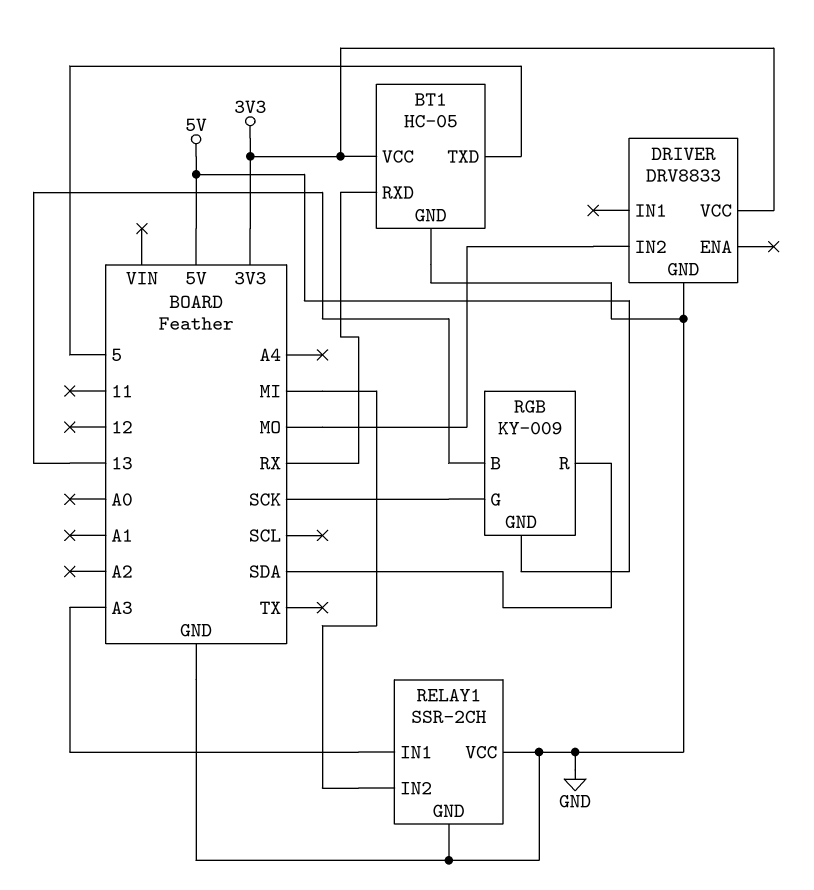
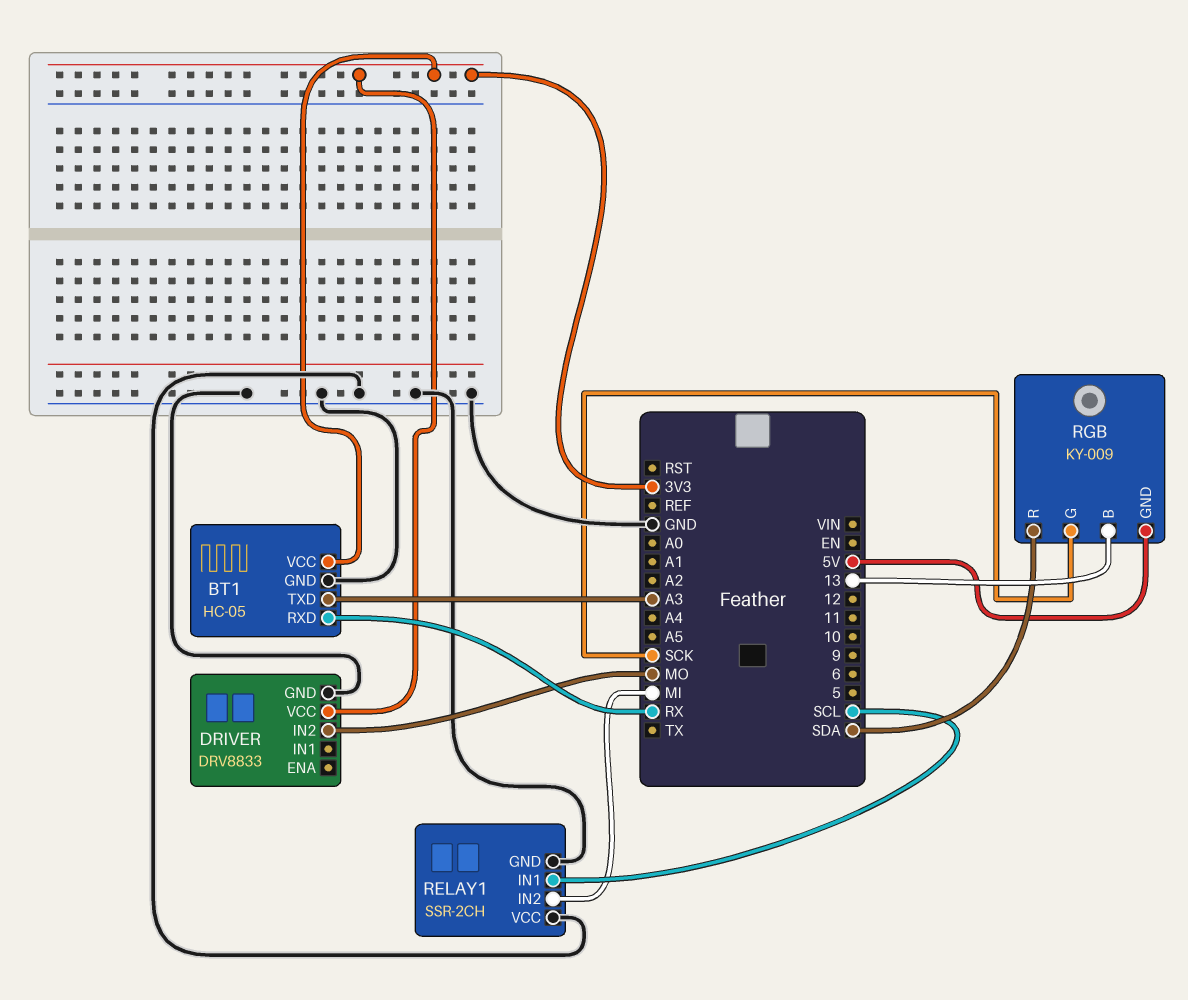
BT1 pin TXD: 5 -> A3
RELAY1 pin IN1: A3 -> SCL

